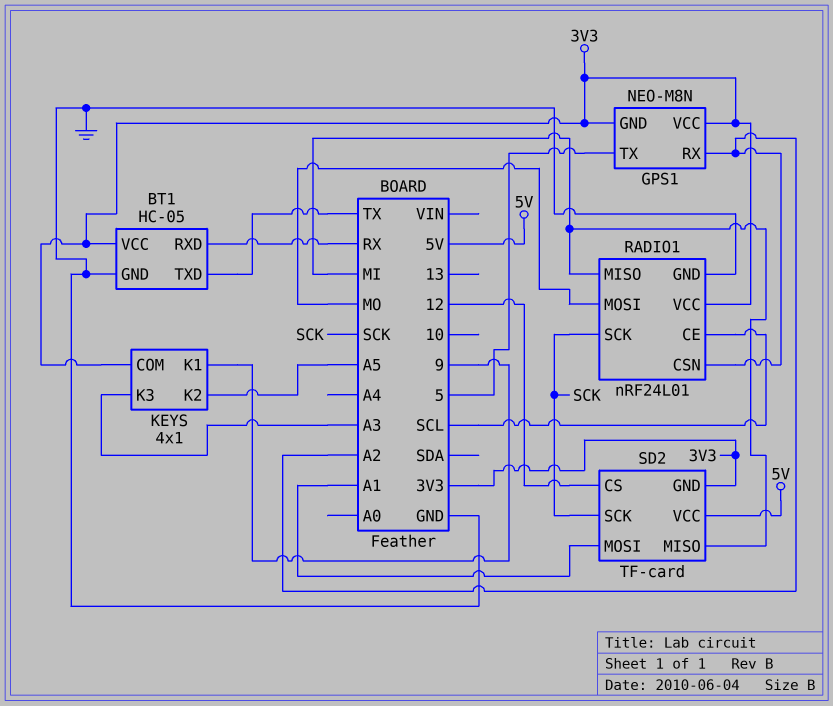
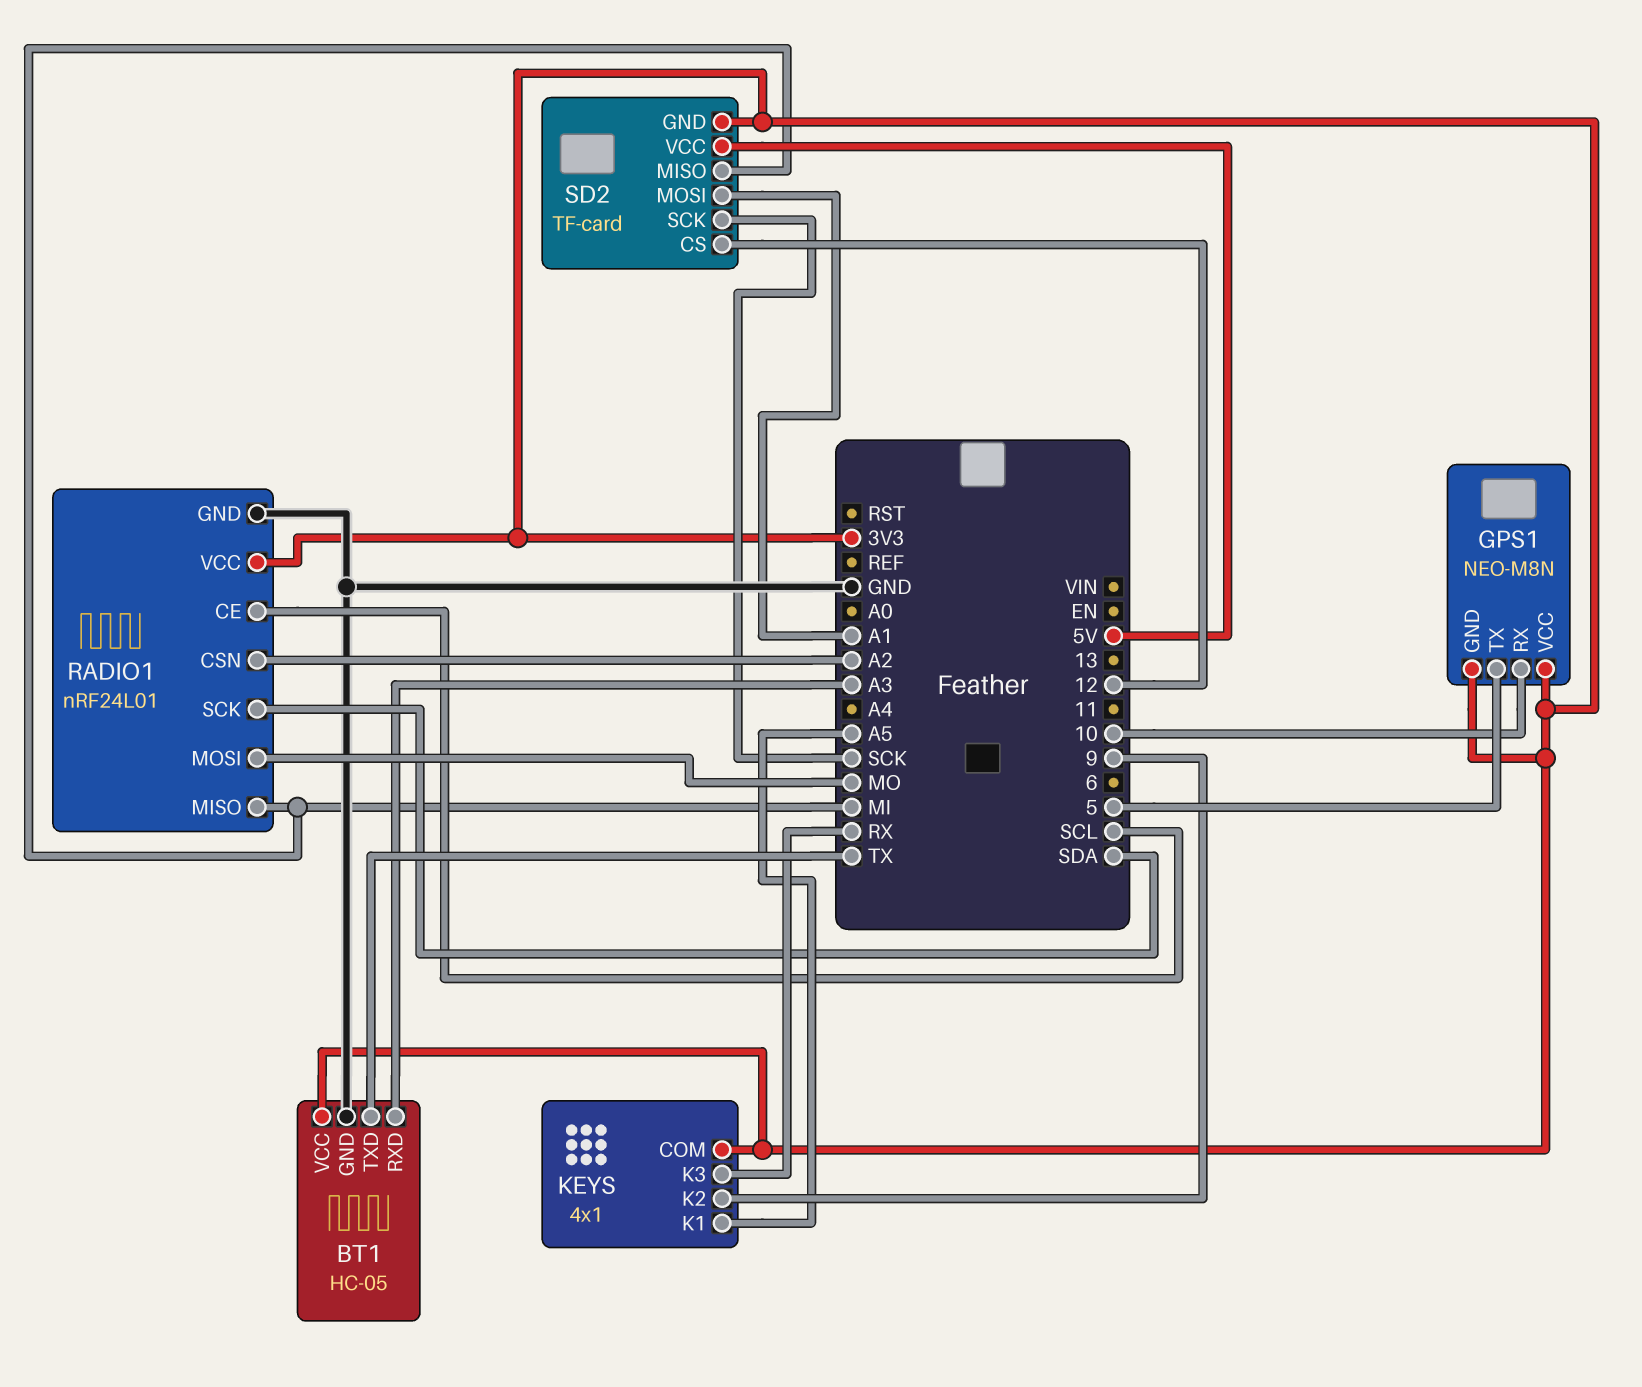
BT1 pin RXD: RX -> A3
GPS1 pin RX: A2 -> 10
KEYS pin K1: 9 -> A5
KEYS pin K2: A5 -> 9
KEYS pin K3: A3 -> RX
RADIO1 pin SCK: SCK -> SDA

